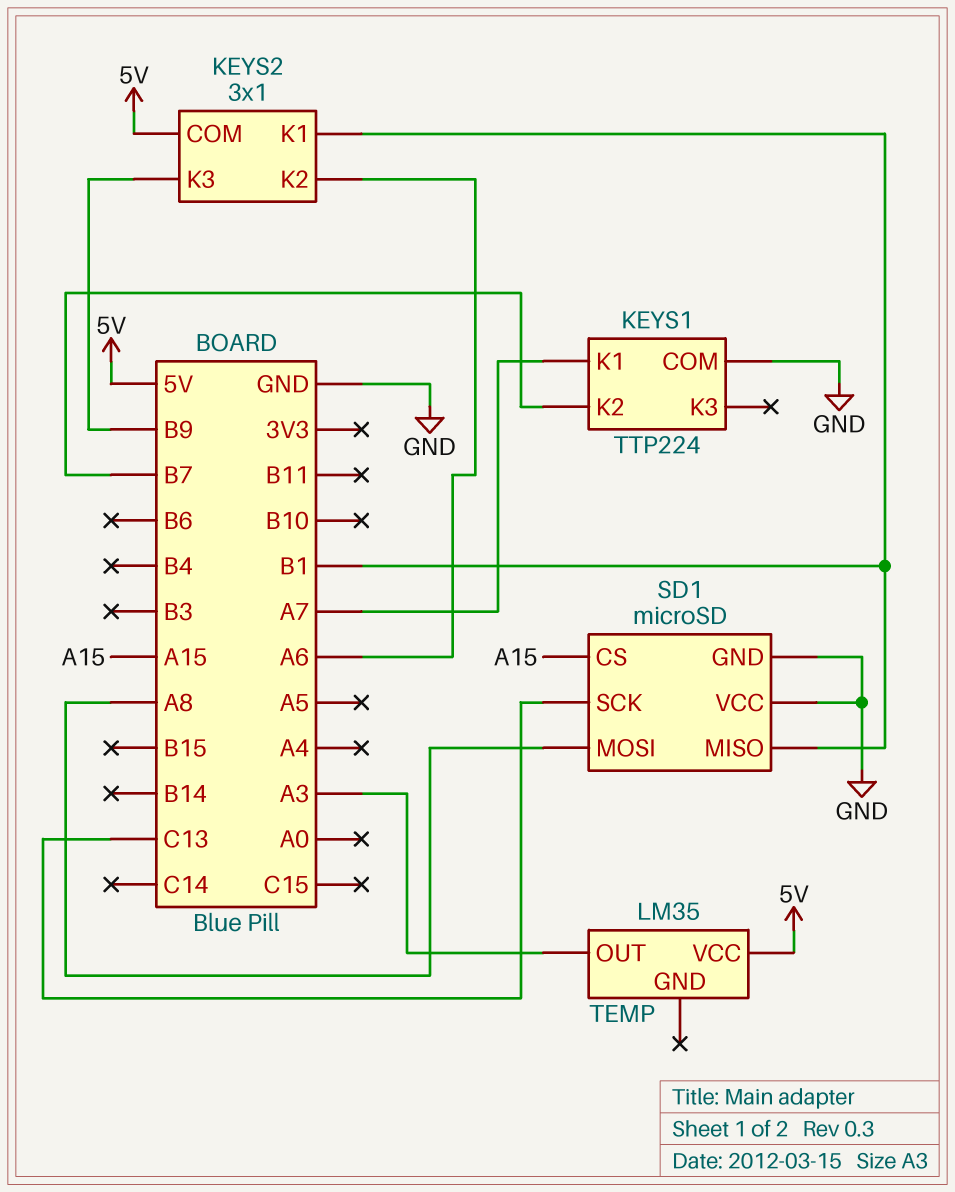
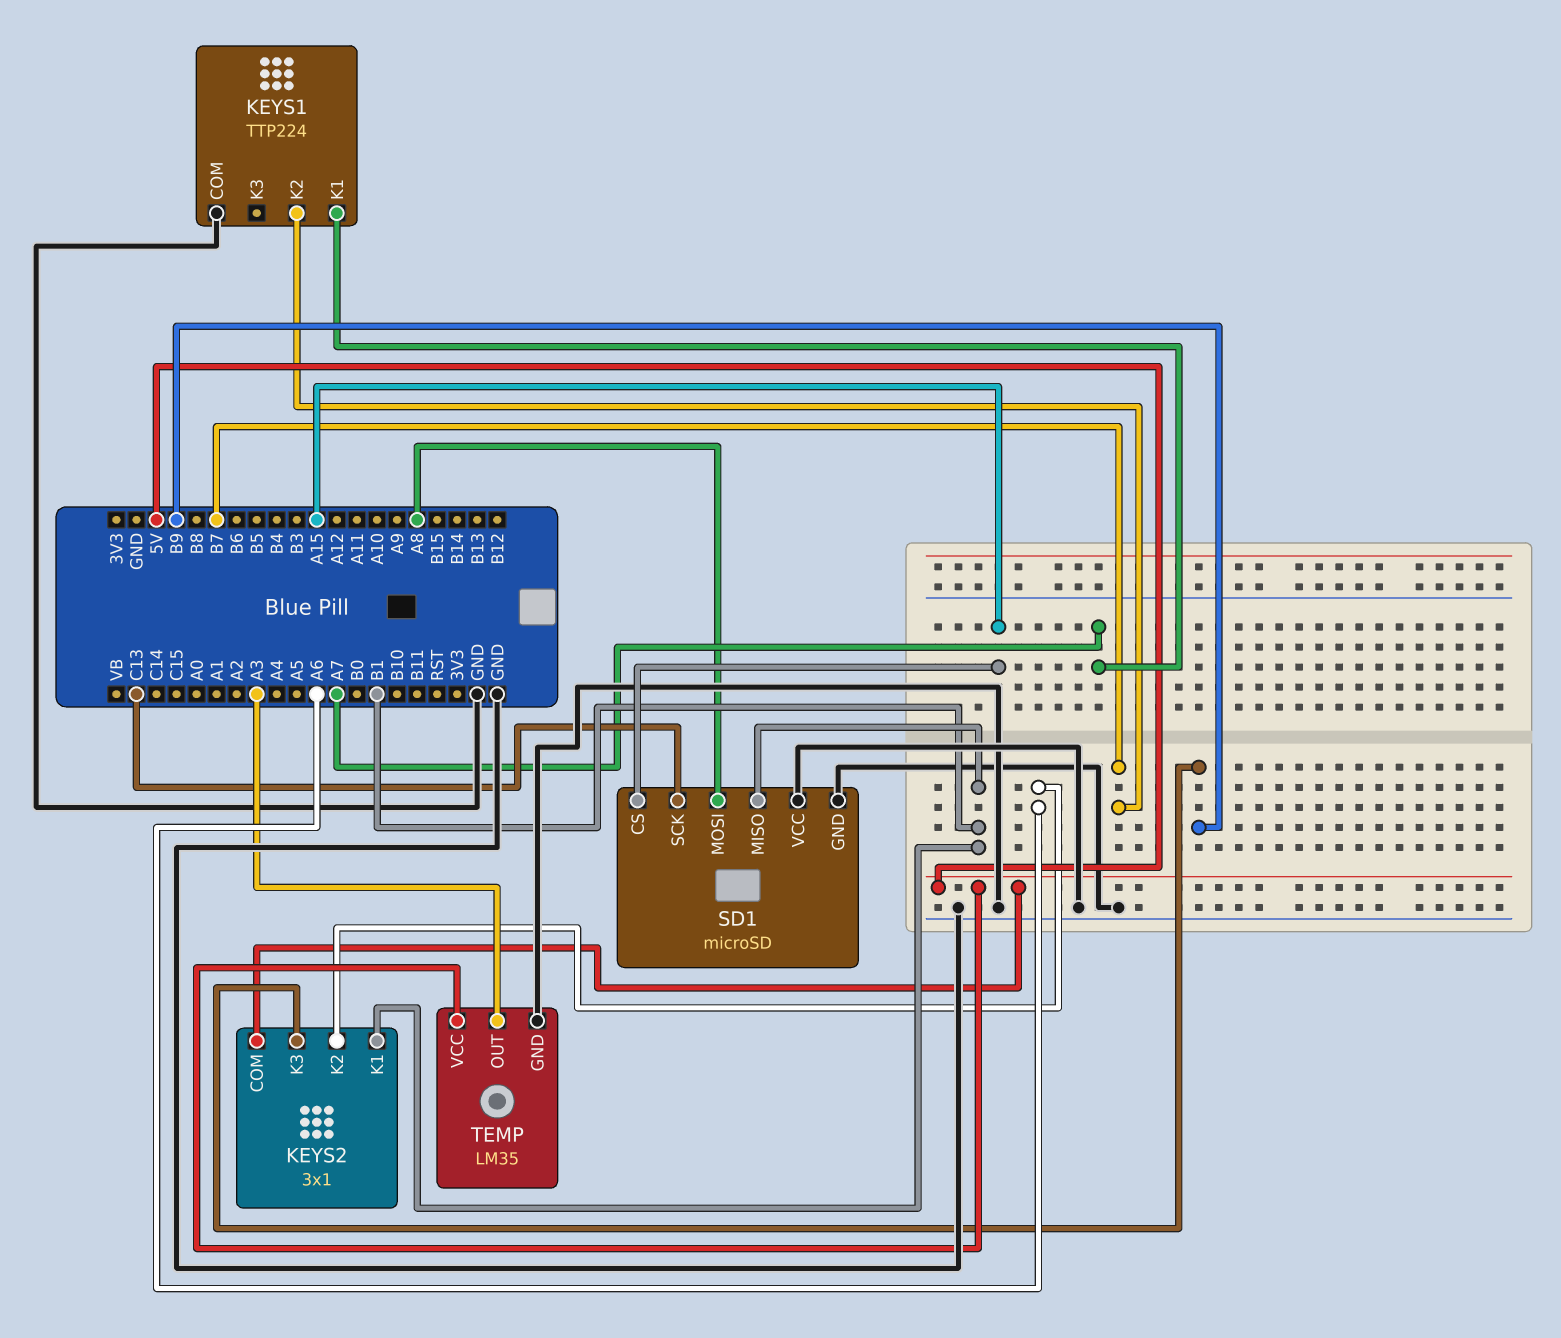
TEMP pin GND: none -> GND

